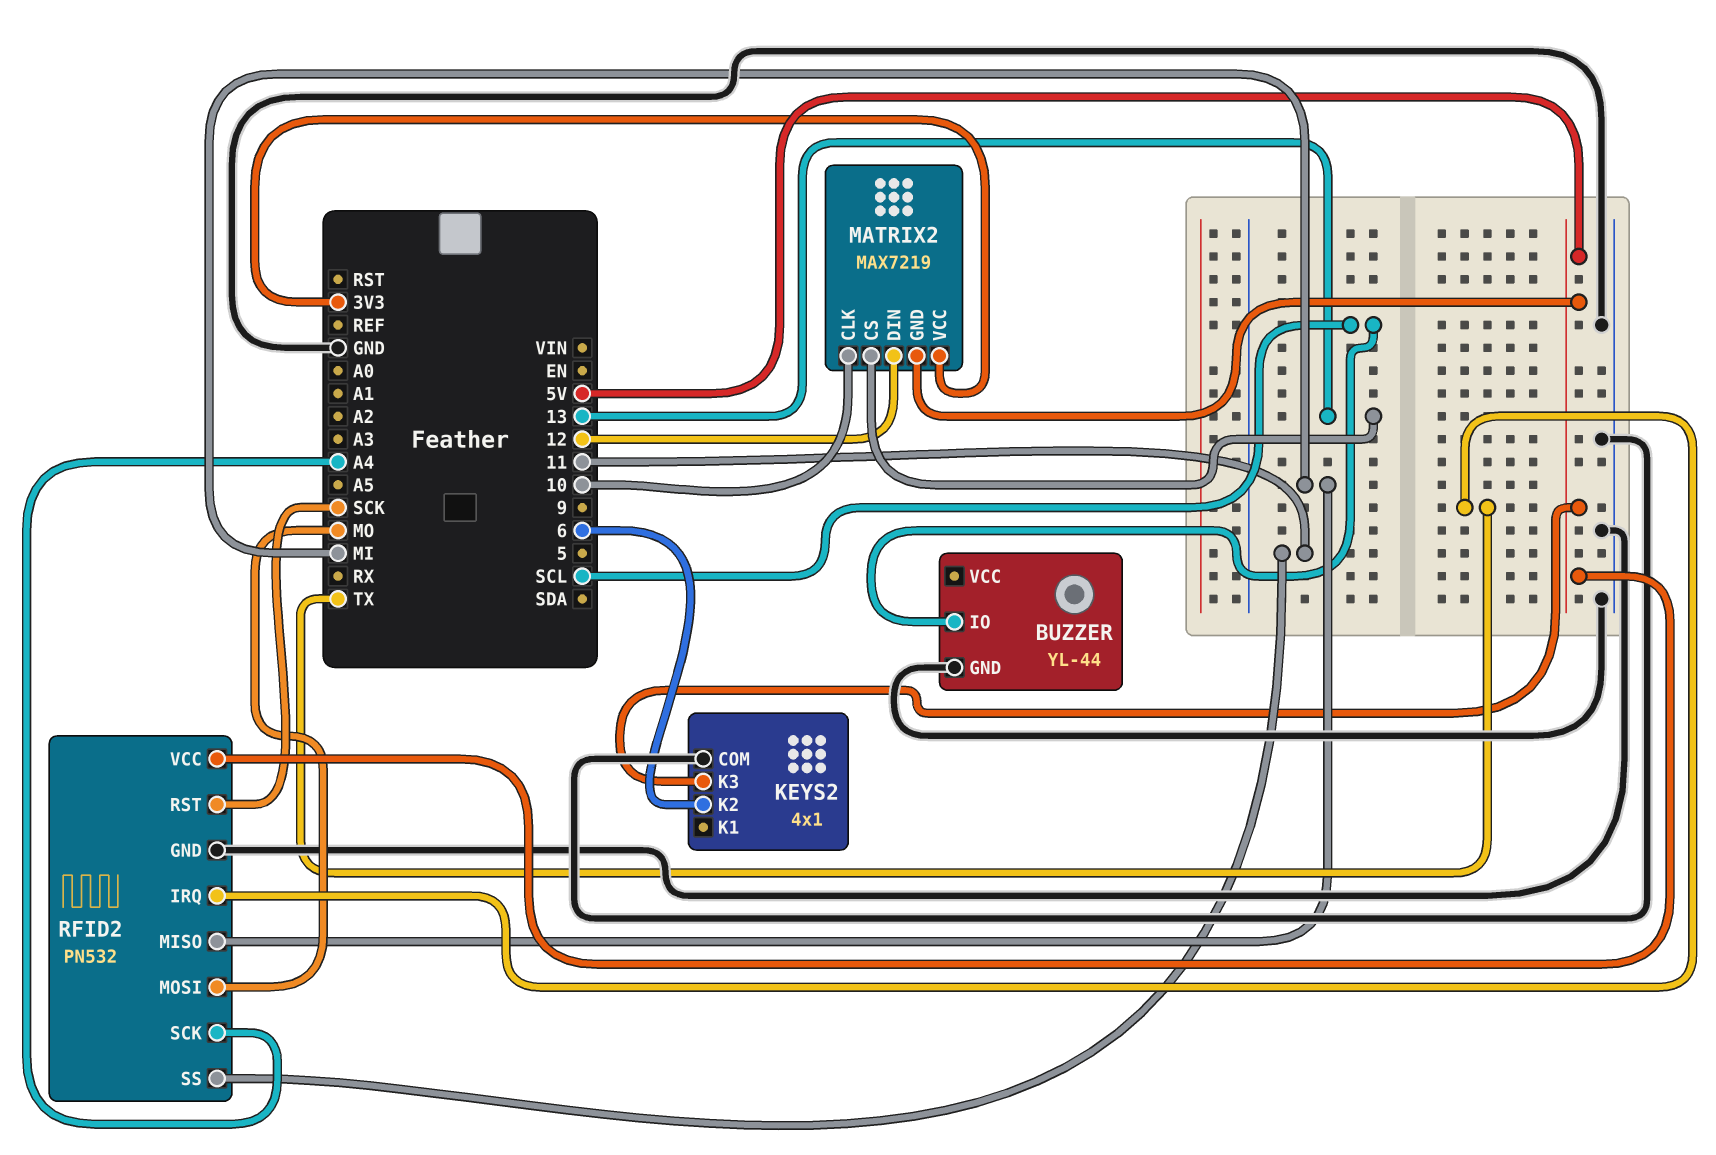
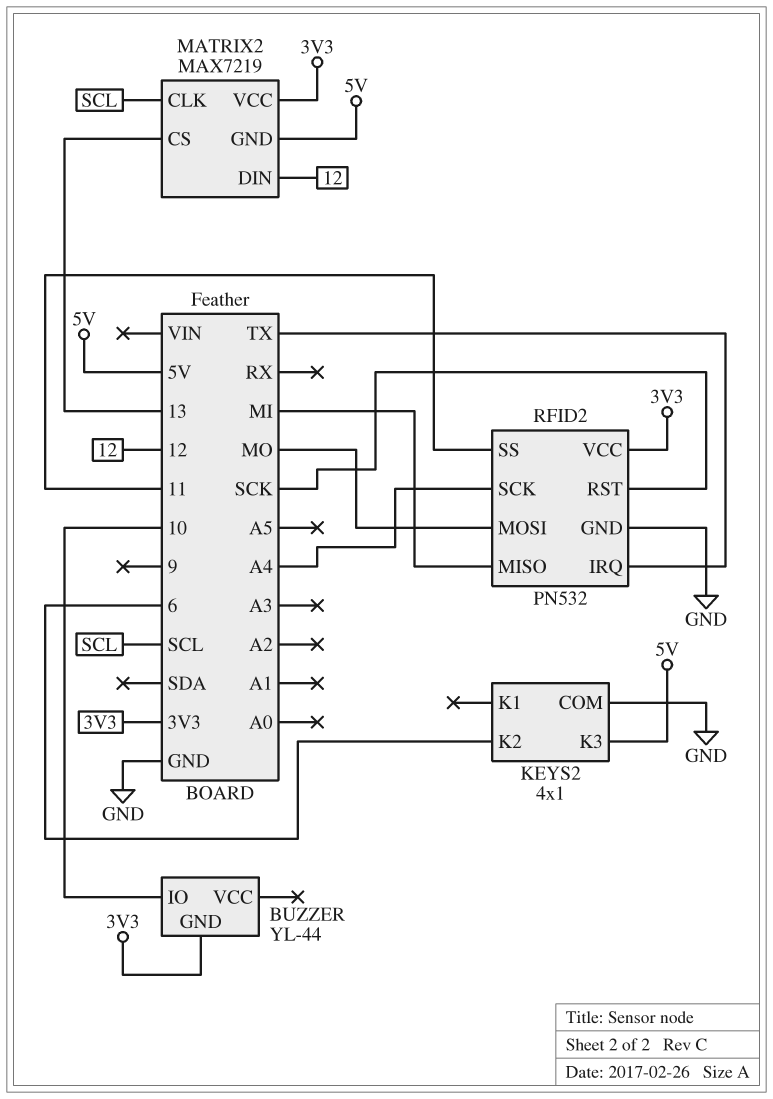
BUZZER pin GND: GND -> 3V3
BUZZER pin IO: SCL -> 10
MATRIX2 pin CLK: 10 -> SCL
RFID2 pin VCC: 5V -> 3V3

